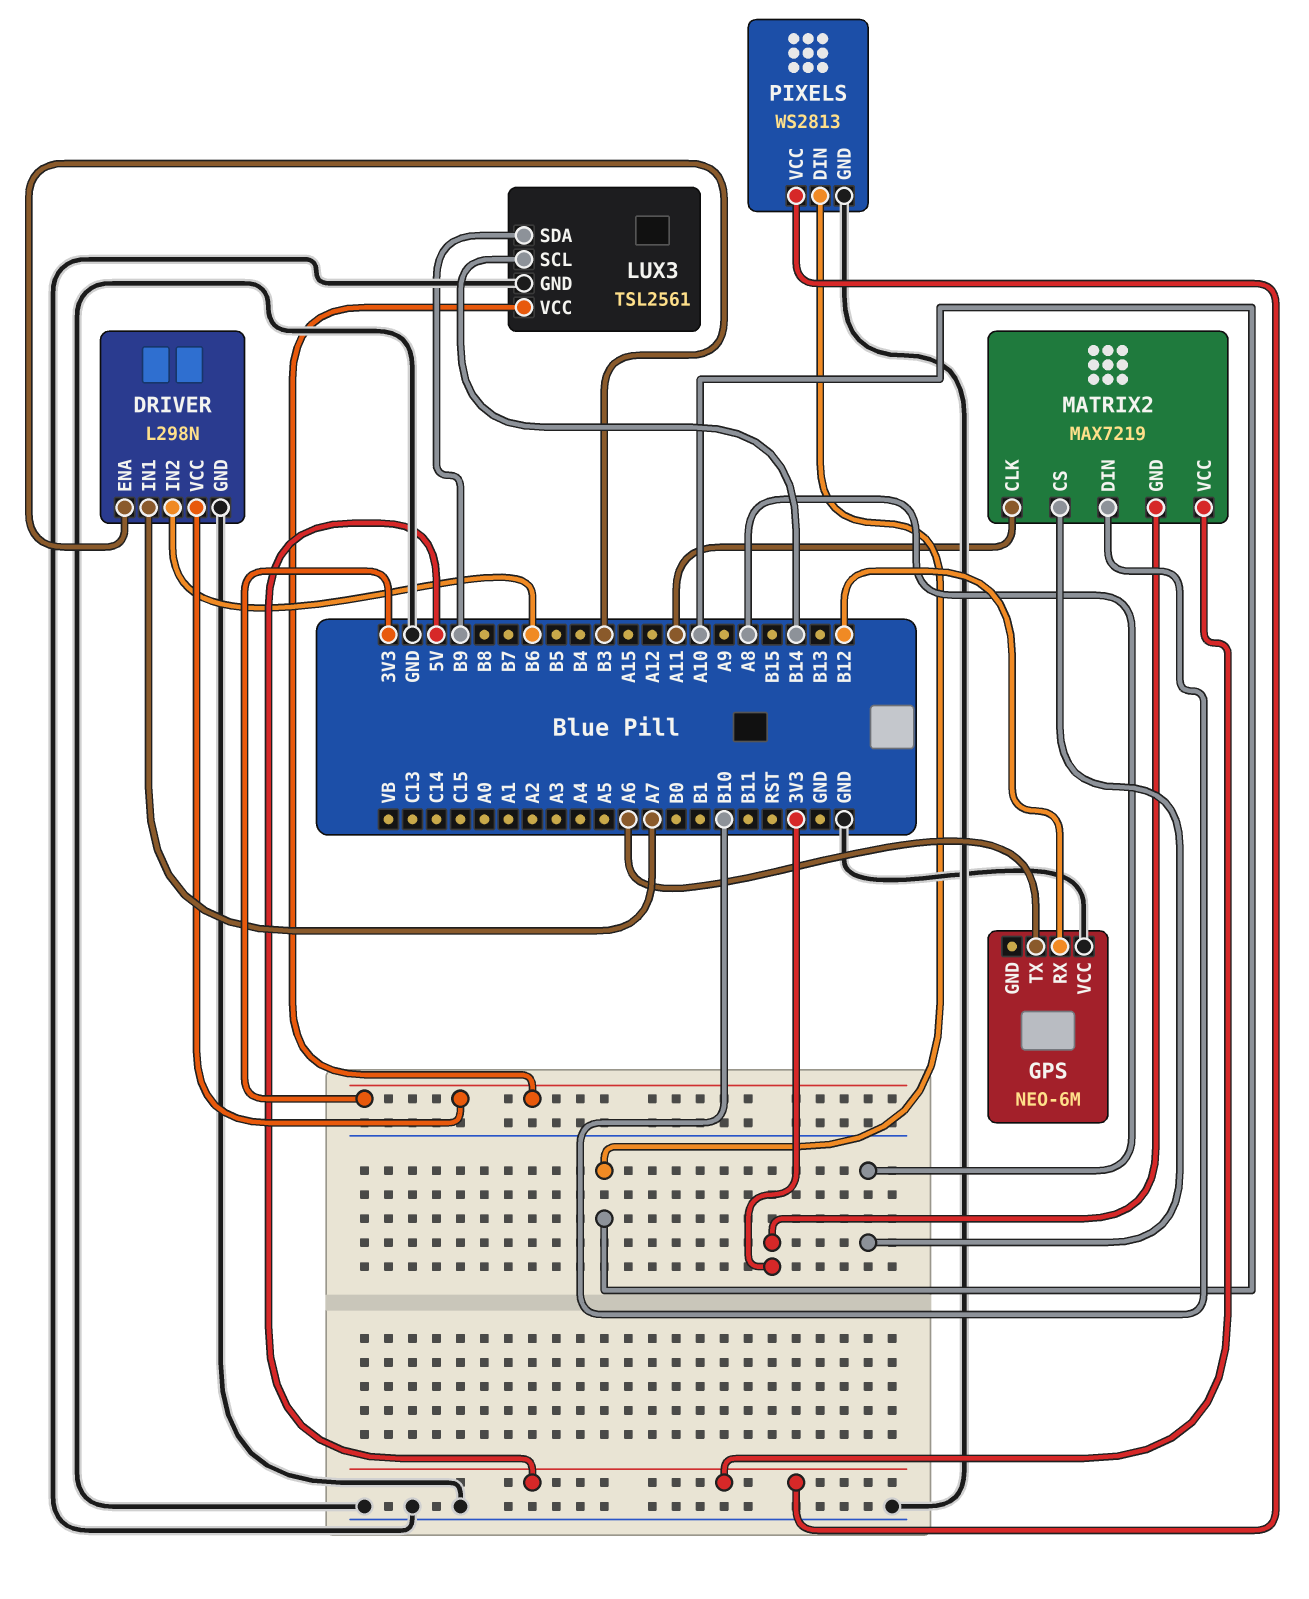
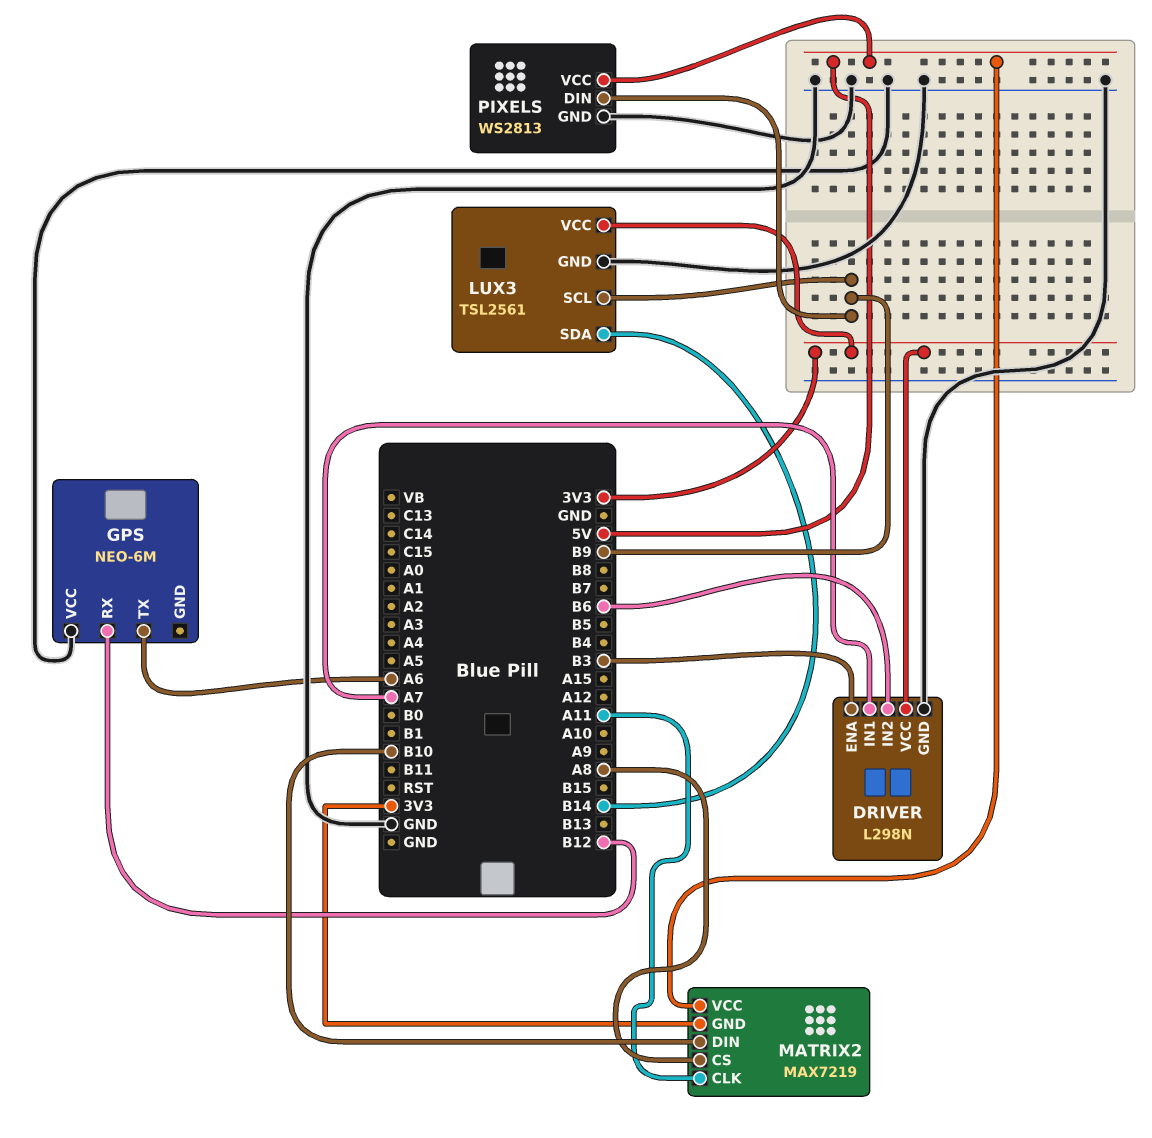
LUX3 pin SCL: B14 -> B9
LUX3 pin SDA: B9 -> B14
PIXELS pin DIN: A10 -> B9

